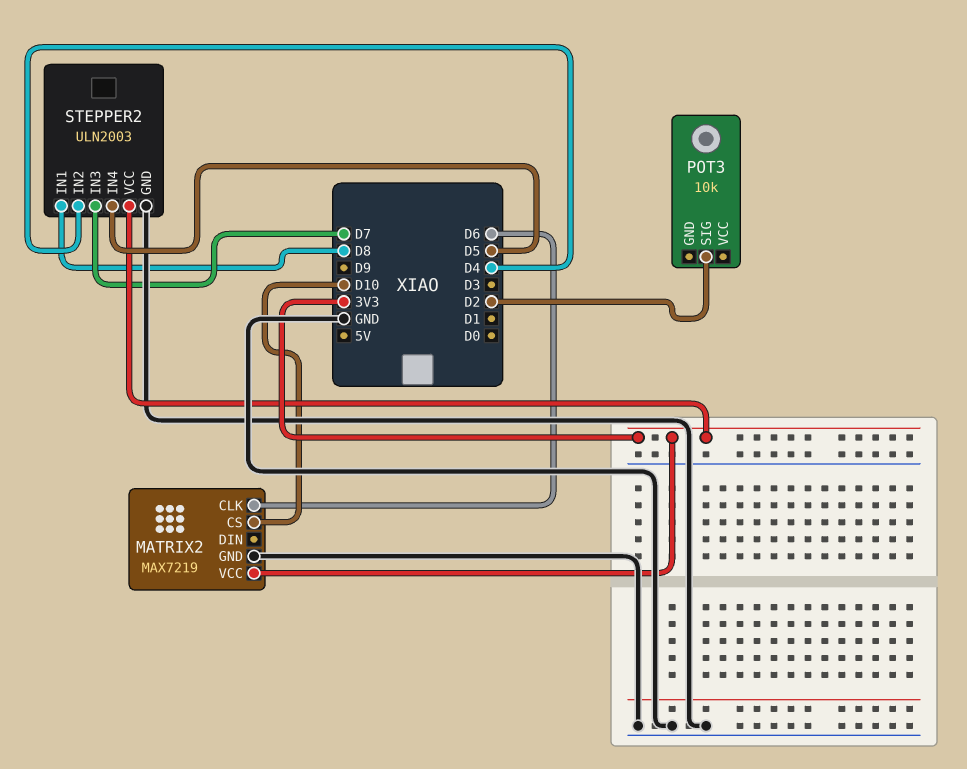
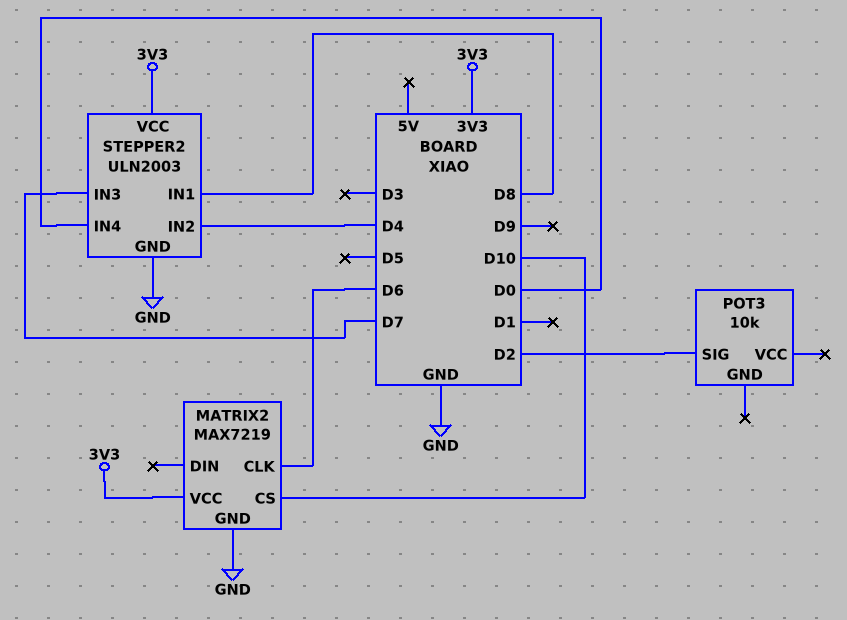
STEPPER2 pin IN4: D5 -> D0

